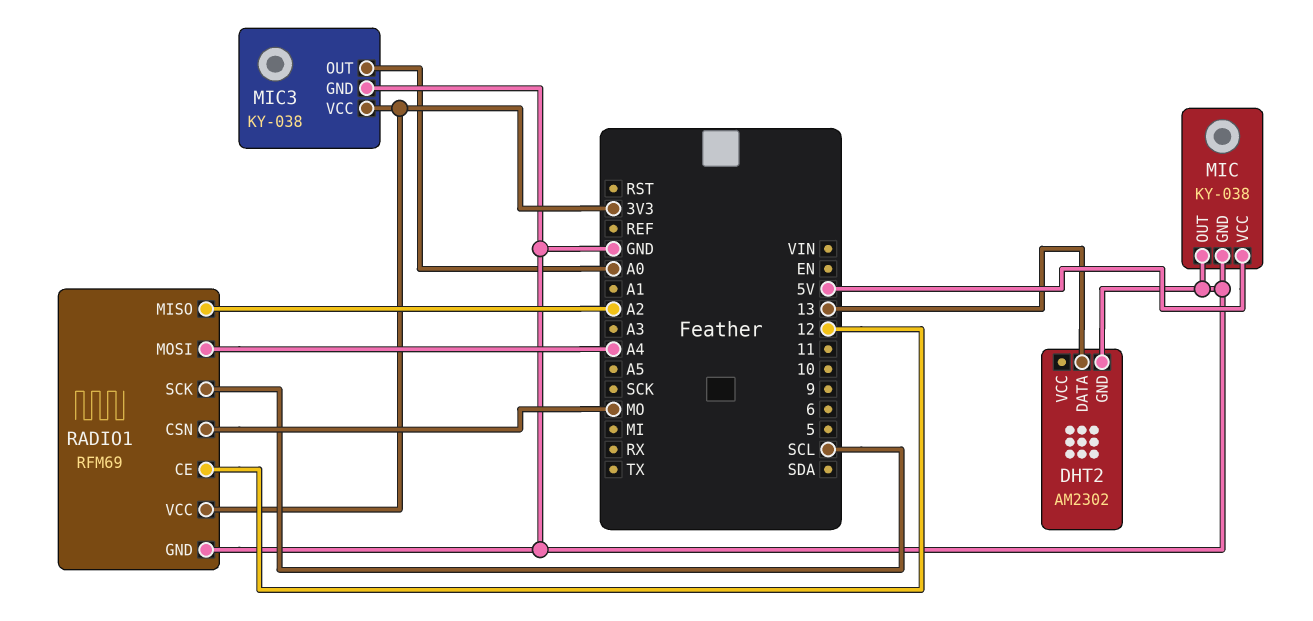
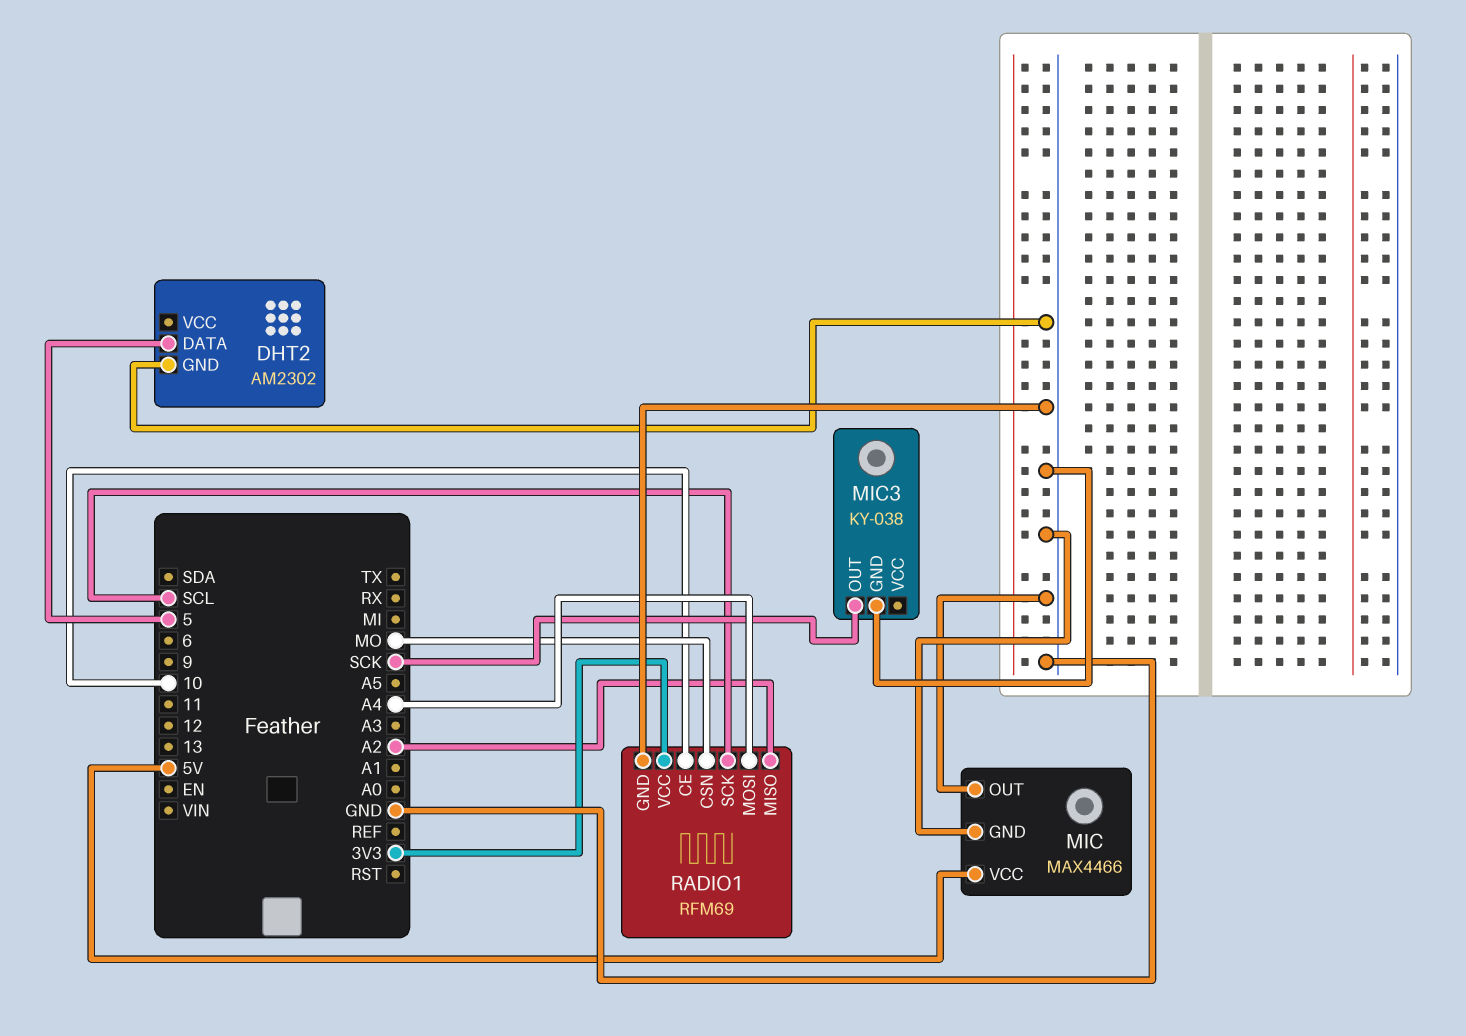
DHT2 pin DATA: 13 -> 5
MIC: KY-038 -> MAX4466
MIC3 pin OUT: A0 -> SCK
MIC3 pin VCC: 3V3 -> none
RADIO1 pin CE: 12 -> 10

